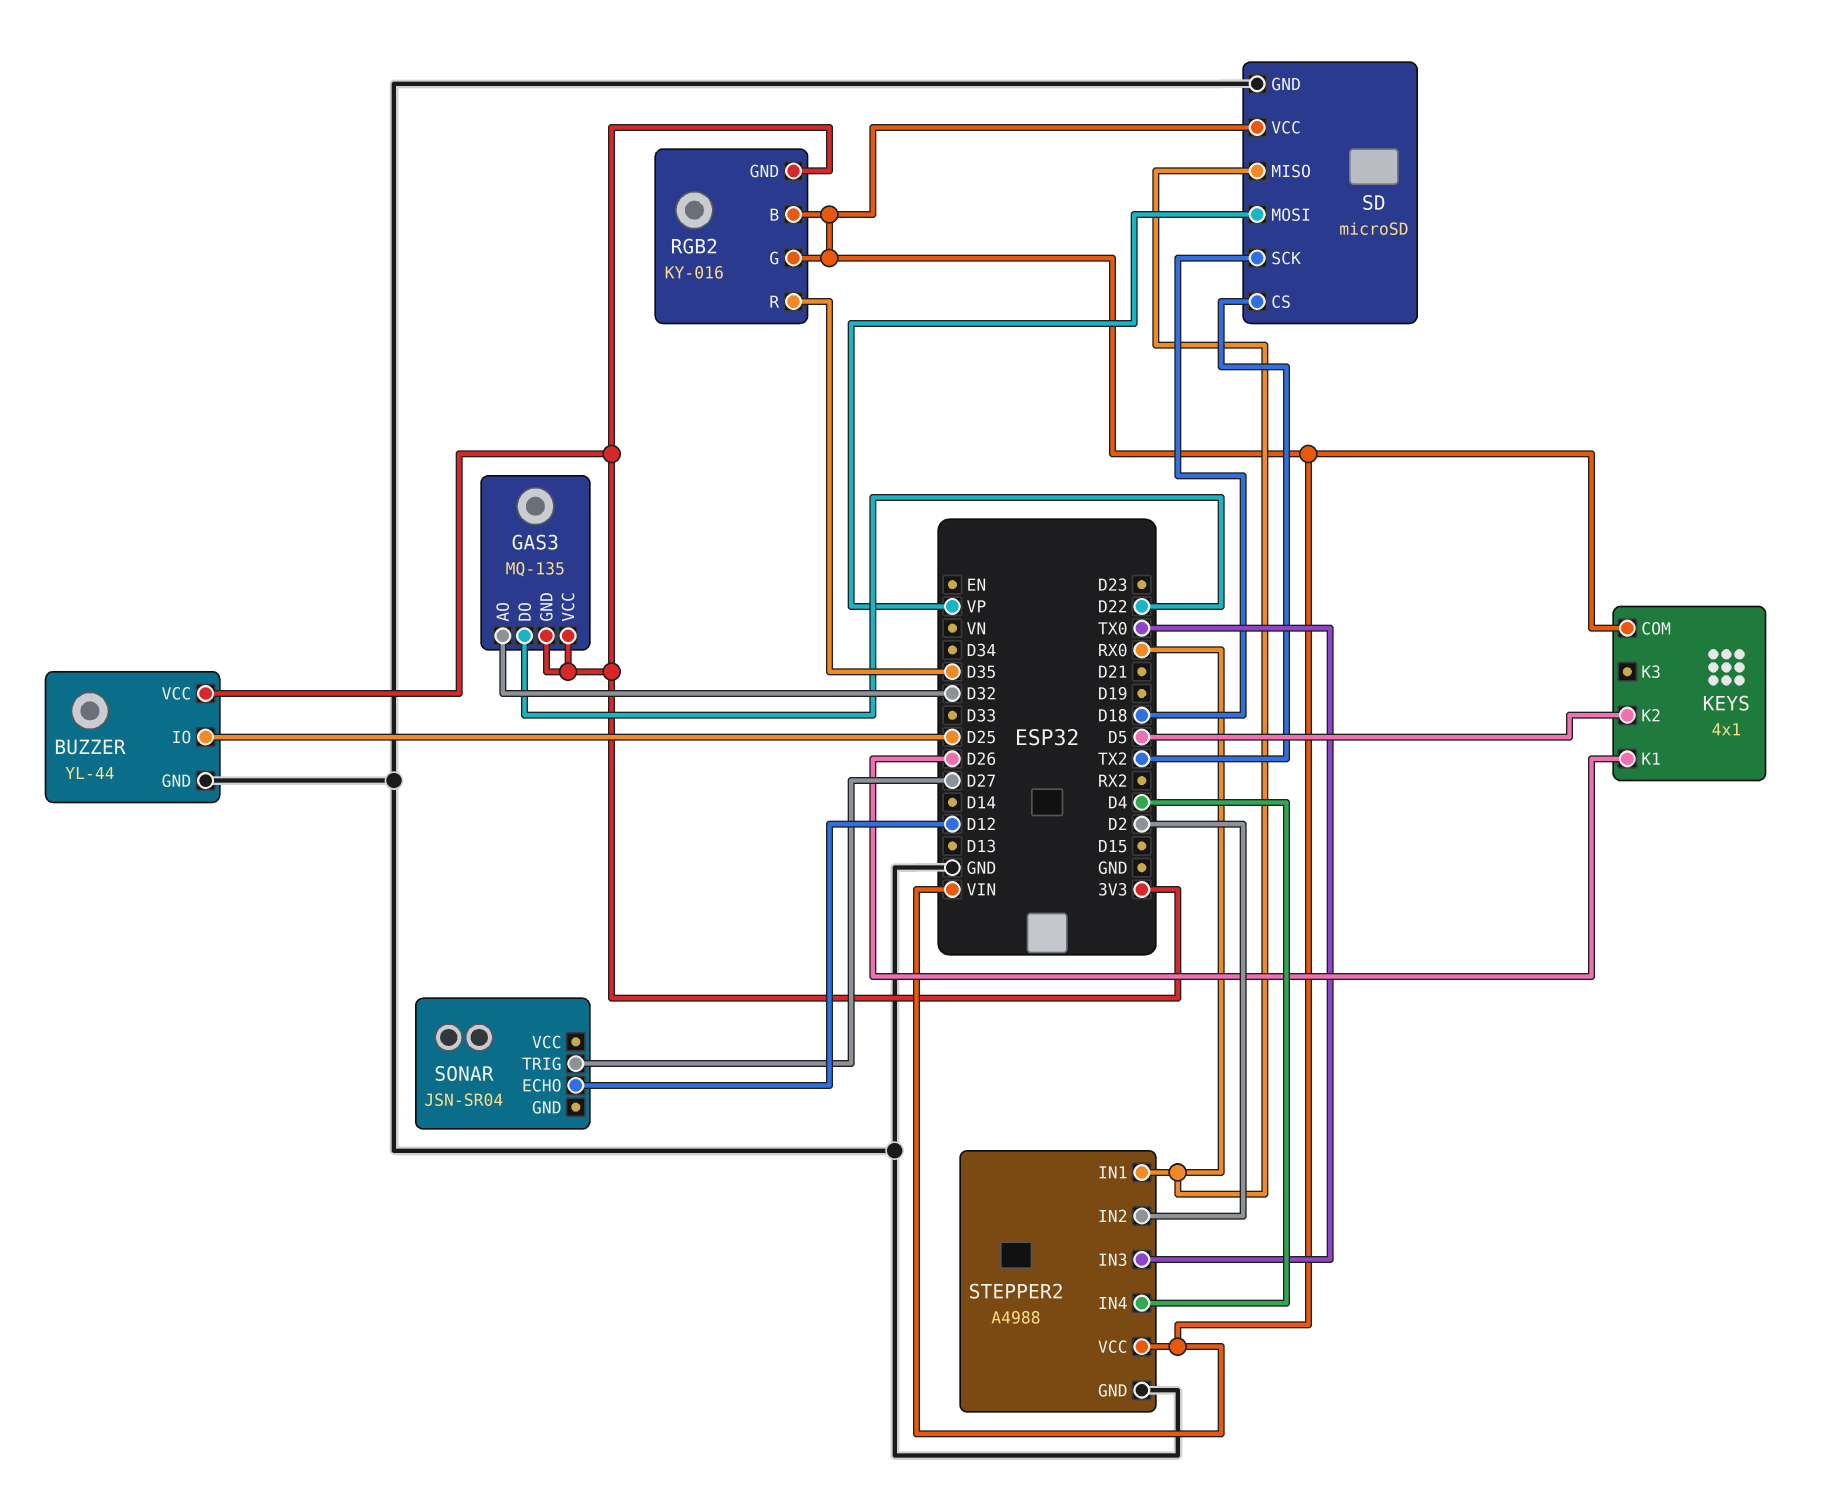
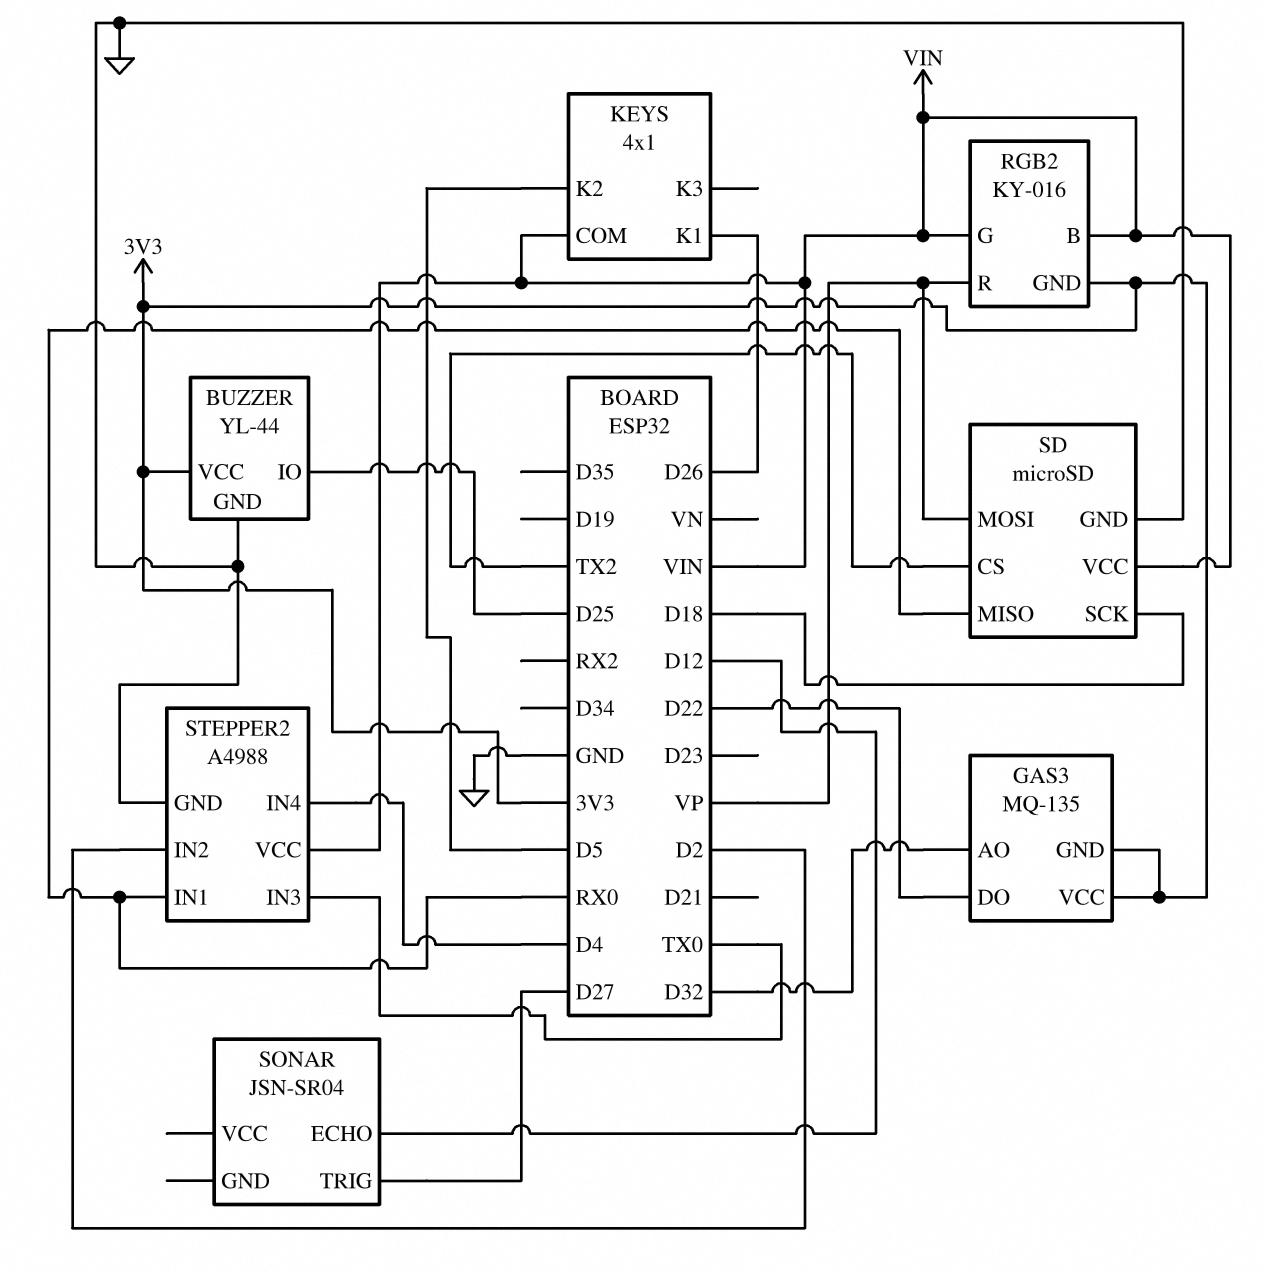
RGB2 pin R: D35 -> VP

